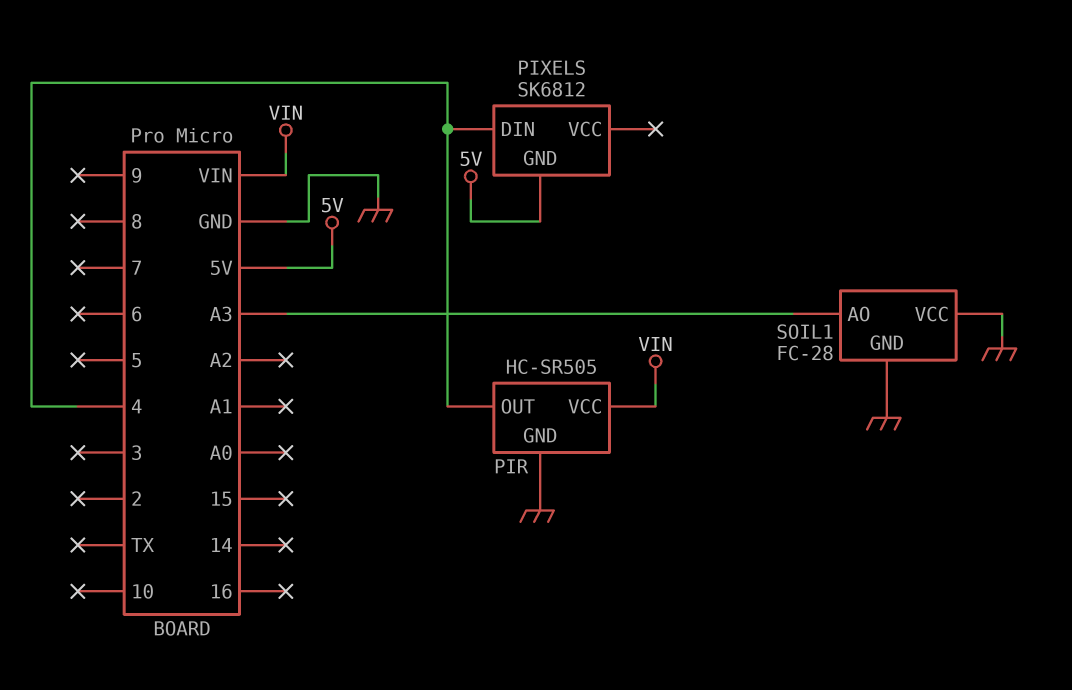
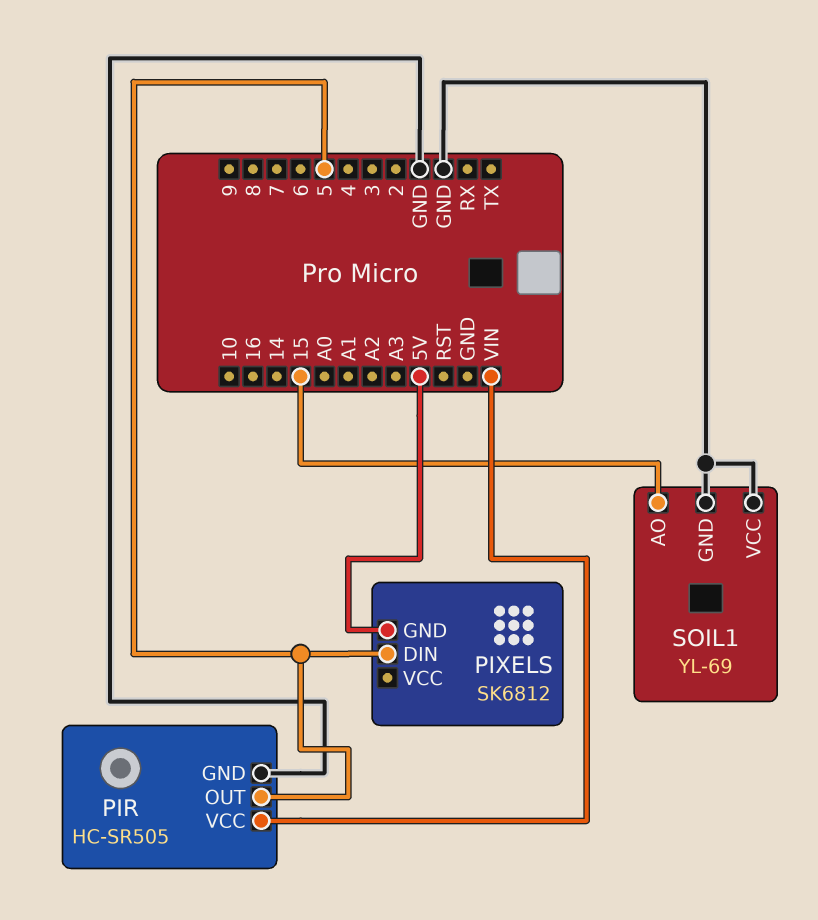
PIR pin OUT: 4 -> 5
PIXELS pin DIN: 4 -> 5
SOIL1: FC-28 -> YL-69
SOIL1 pin AO: A3 -> 15

